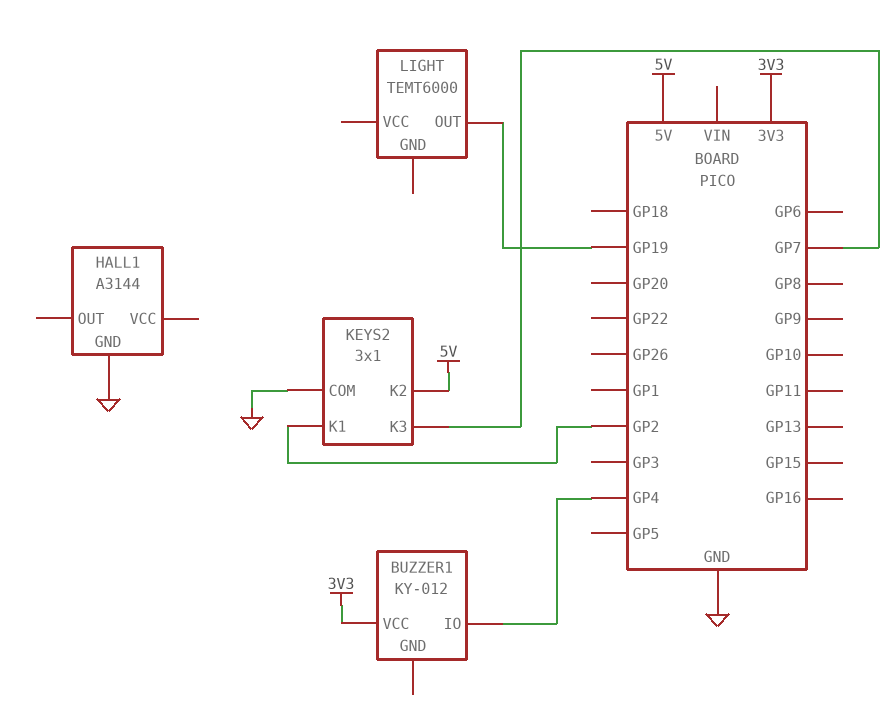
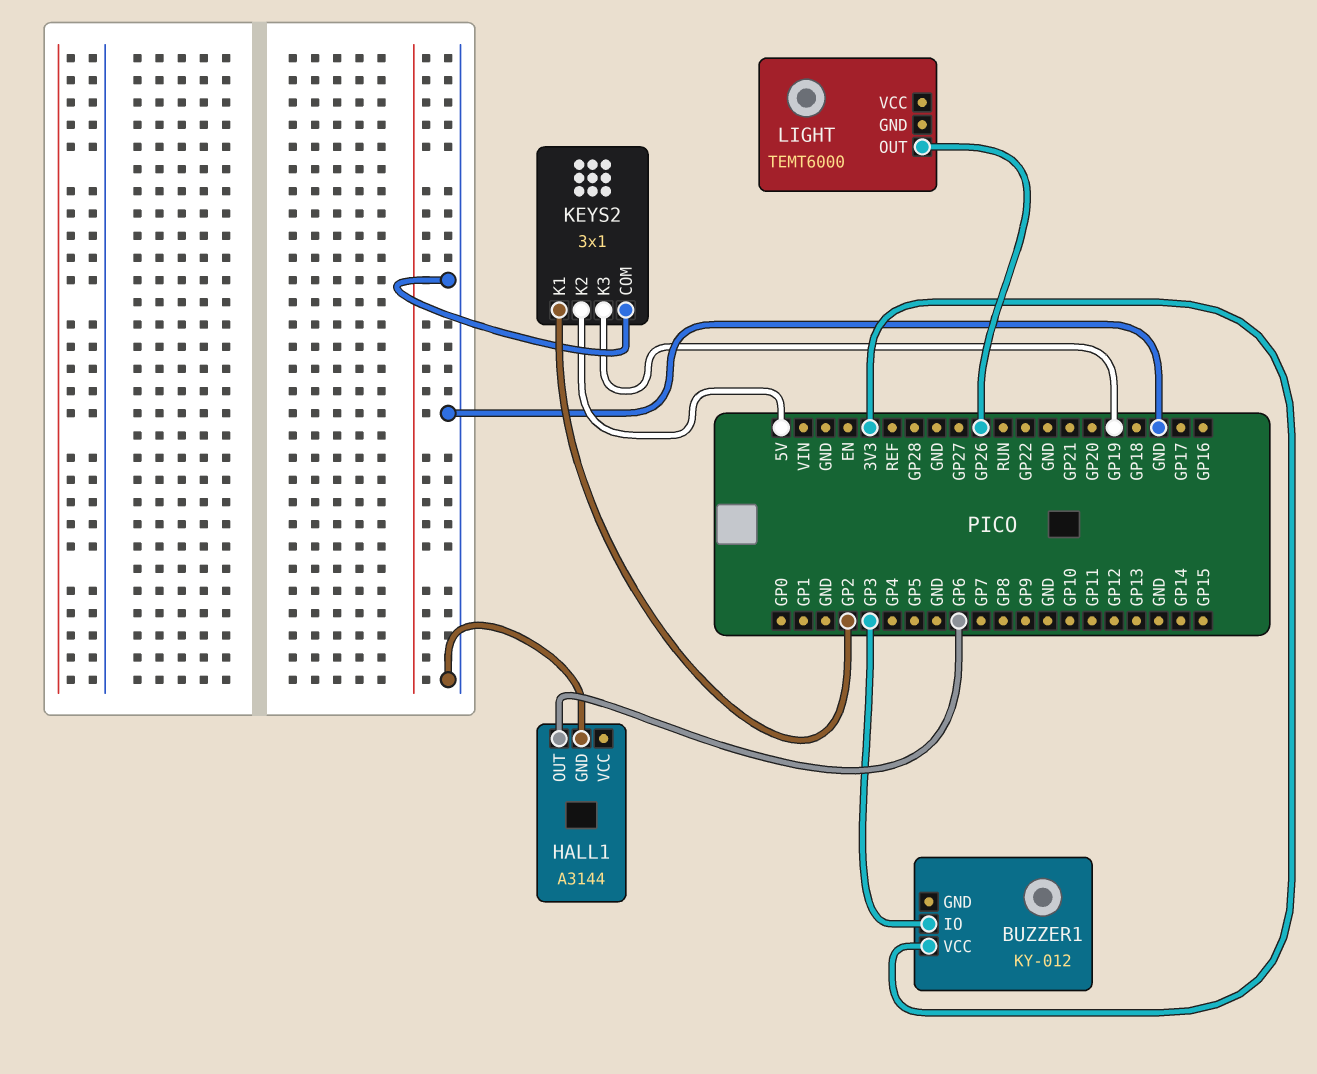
BUZZER1 pin IO: GP4 -> GP3
HALL1 pin OUT: none -> GP6
KEYS2 pin K3: GP7 -> GP19
LIGHT pin OUT: GP19 -> GP26

